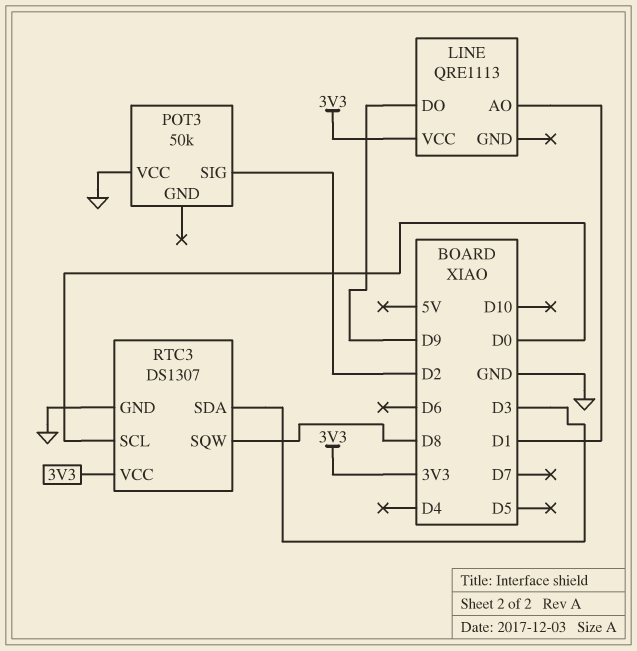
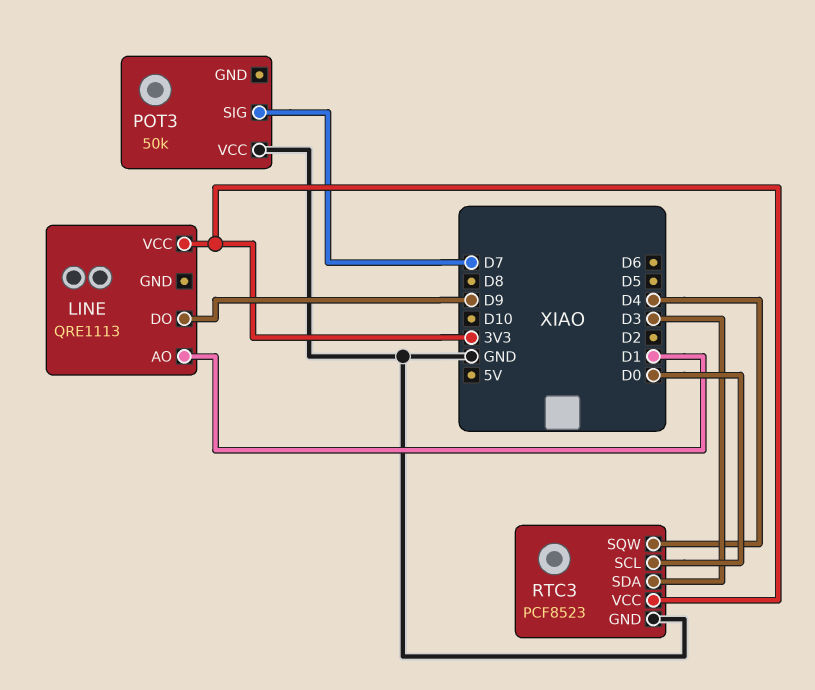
POT3 pin SIG: D2 -> D7
RTC3: DS1307 -> PCF8523
RTC3 pin SQW: D8 -> D4

